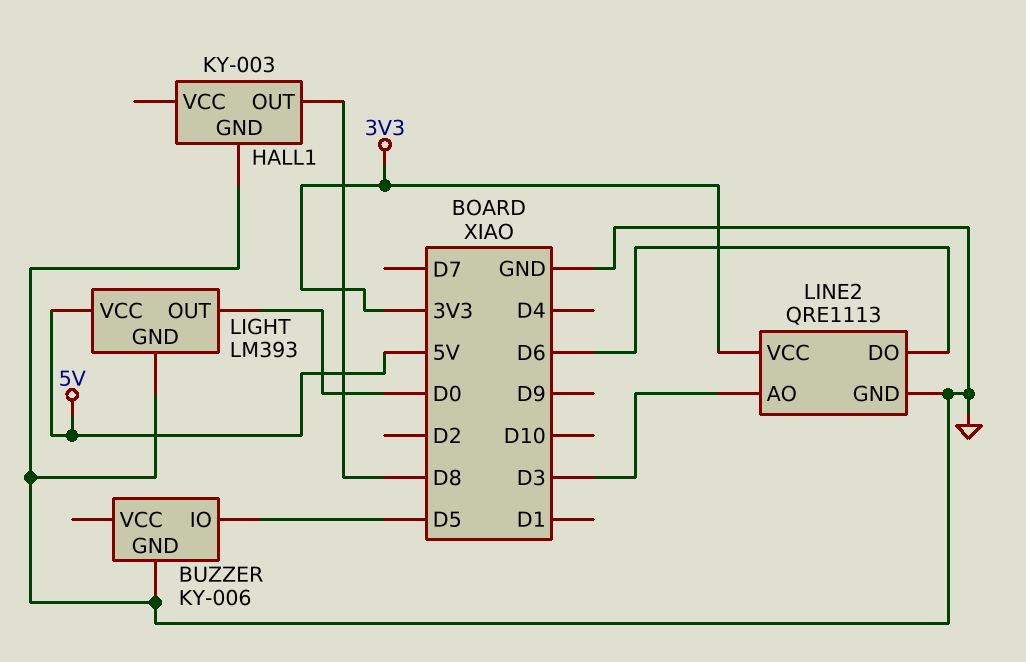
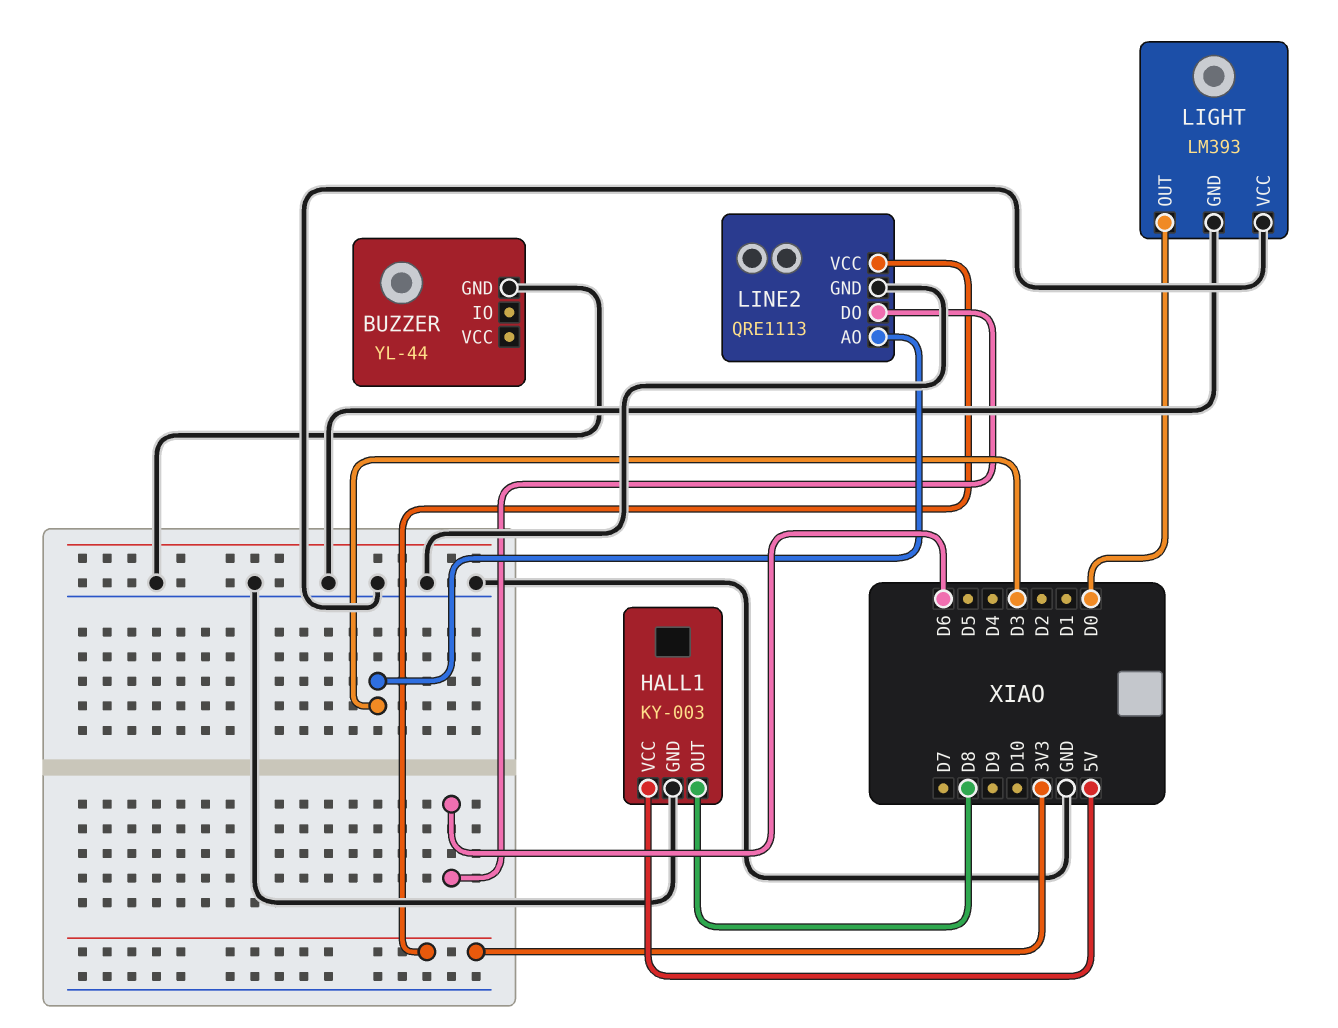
BUZZER: KY-006 -> YL-44
BUZZER pin IO: D5 -> none
HALL1 pin VCC: none -> 5V
LIGHT pin VCC: 5V -> GND

